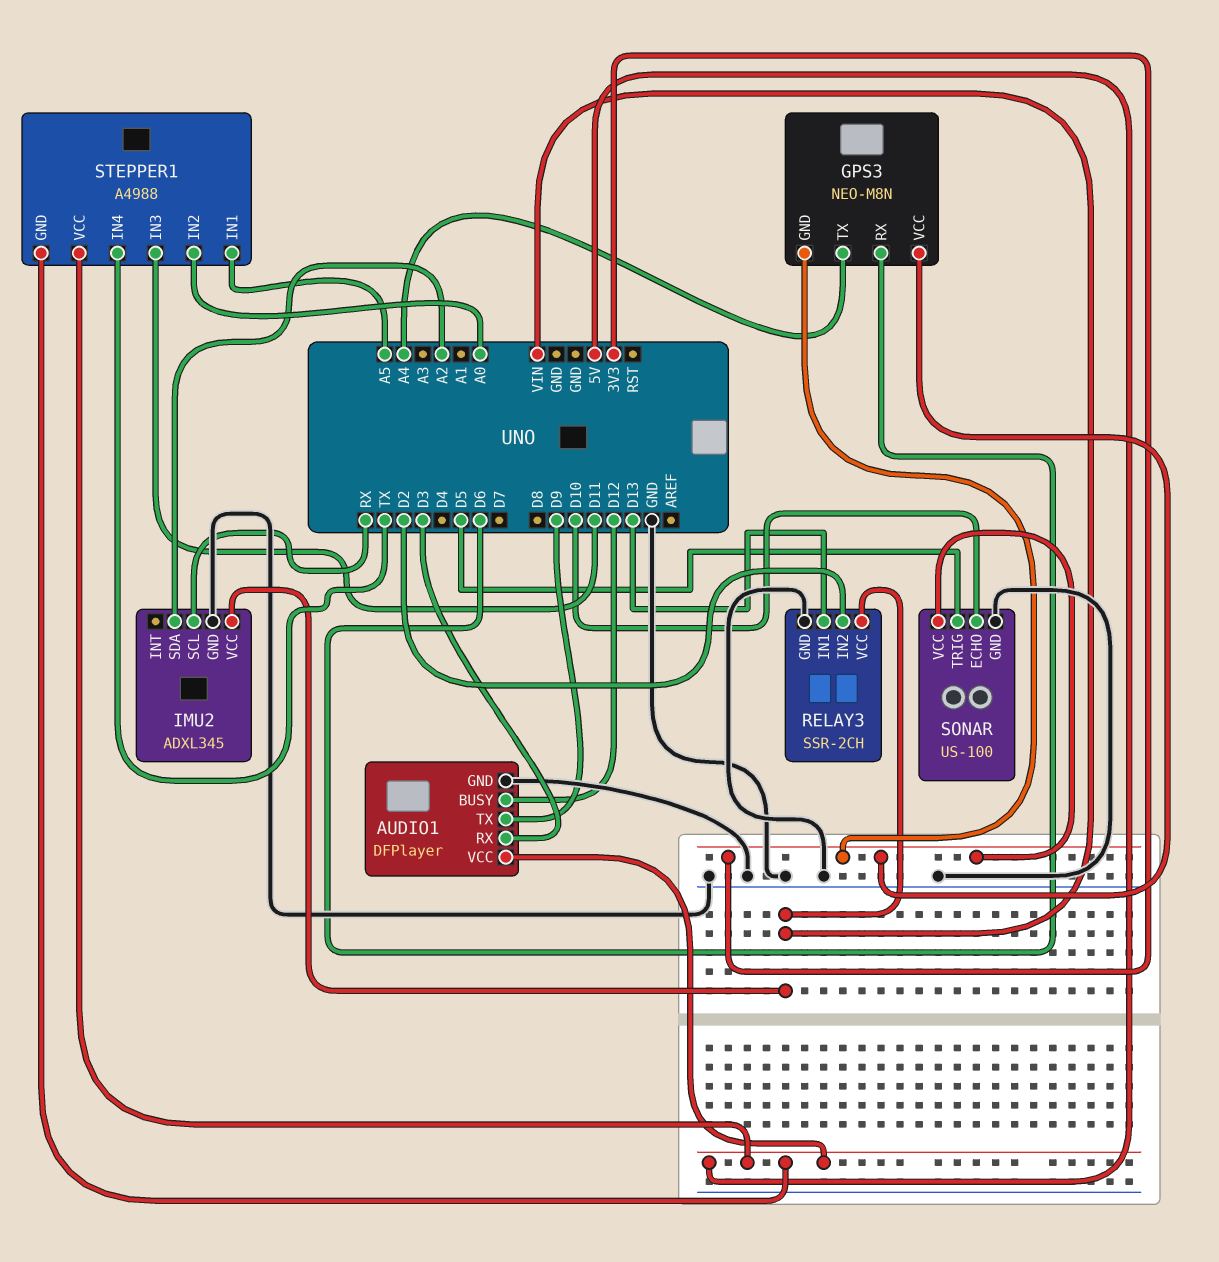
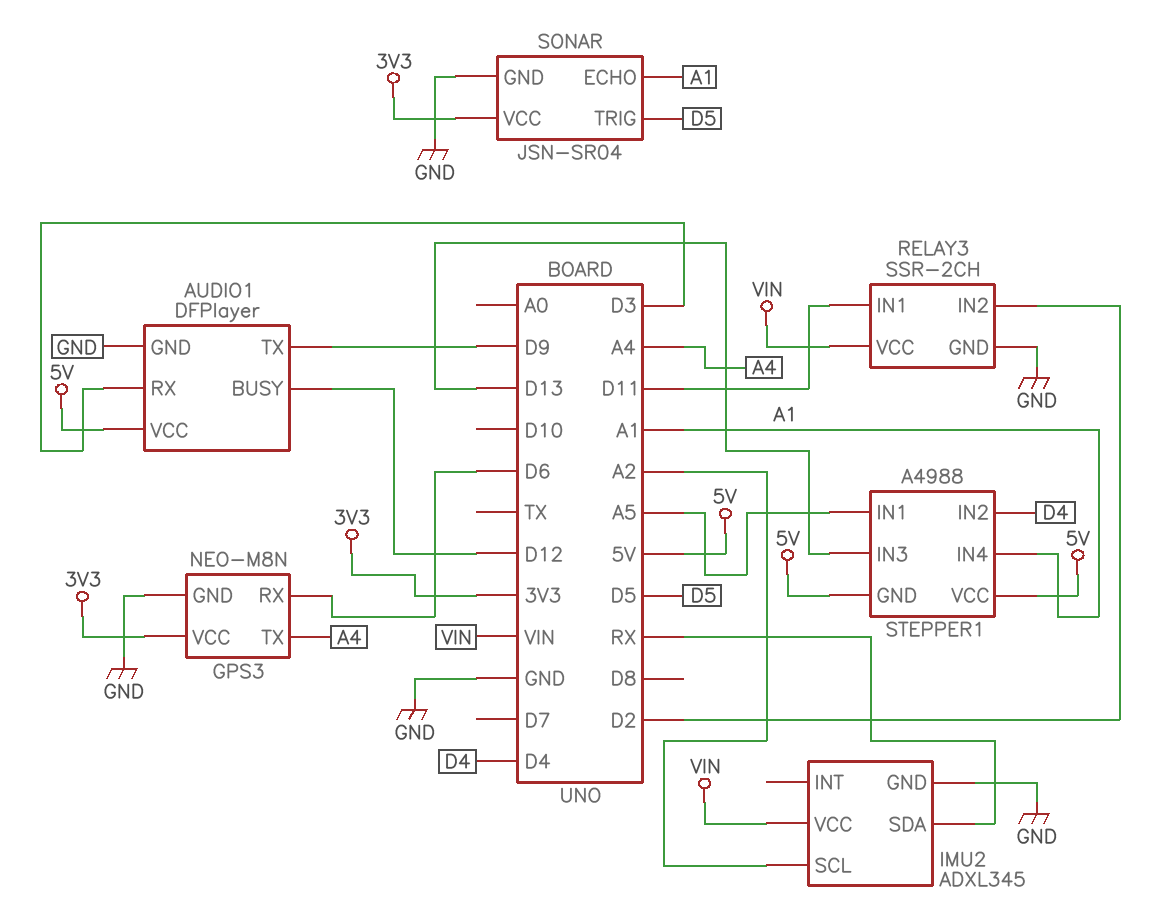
GPS3 pin GND: 3V3 -> GND
IMU2 pin SCL: RX -> A2
IMU2 pin SDA: A2 -> RX
RELAY3 pin IN1: D13 -> D11
SONAR: US-100 -> JSN-SR04
SONAR pin ECHO: D10 -> A1
STEPPER1 pin IN2: A0 -> D4
STEPPER1 pin IN3: D11 -> D13
STEPPER1 pin IN4: TX -> A1

